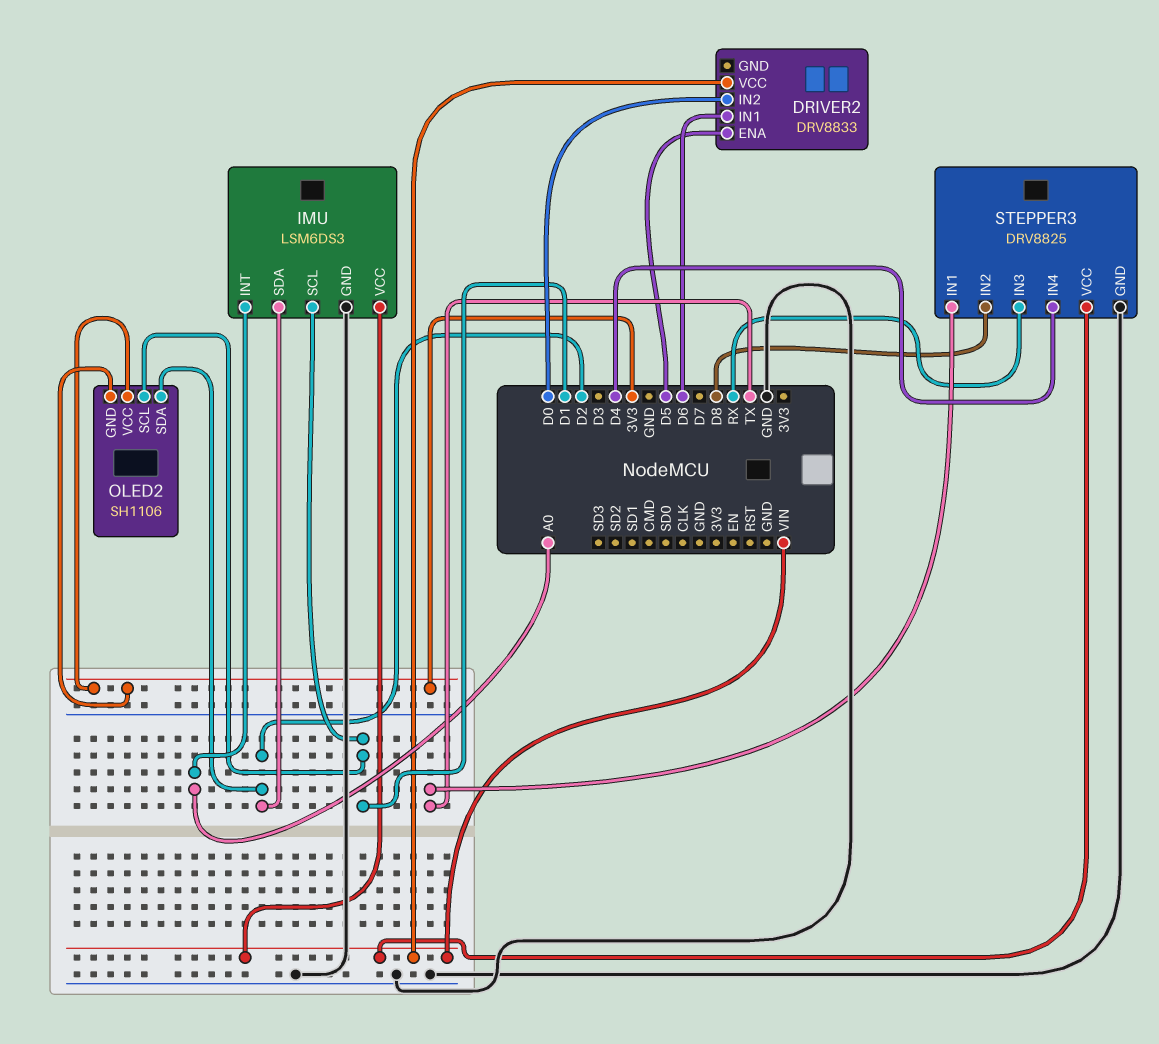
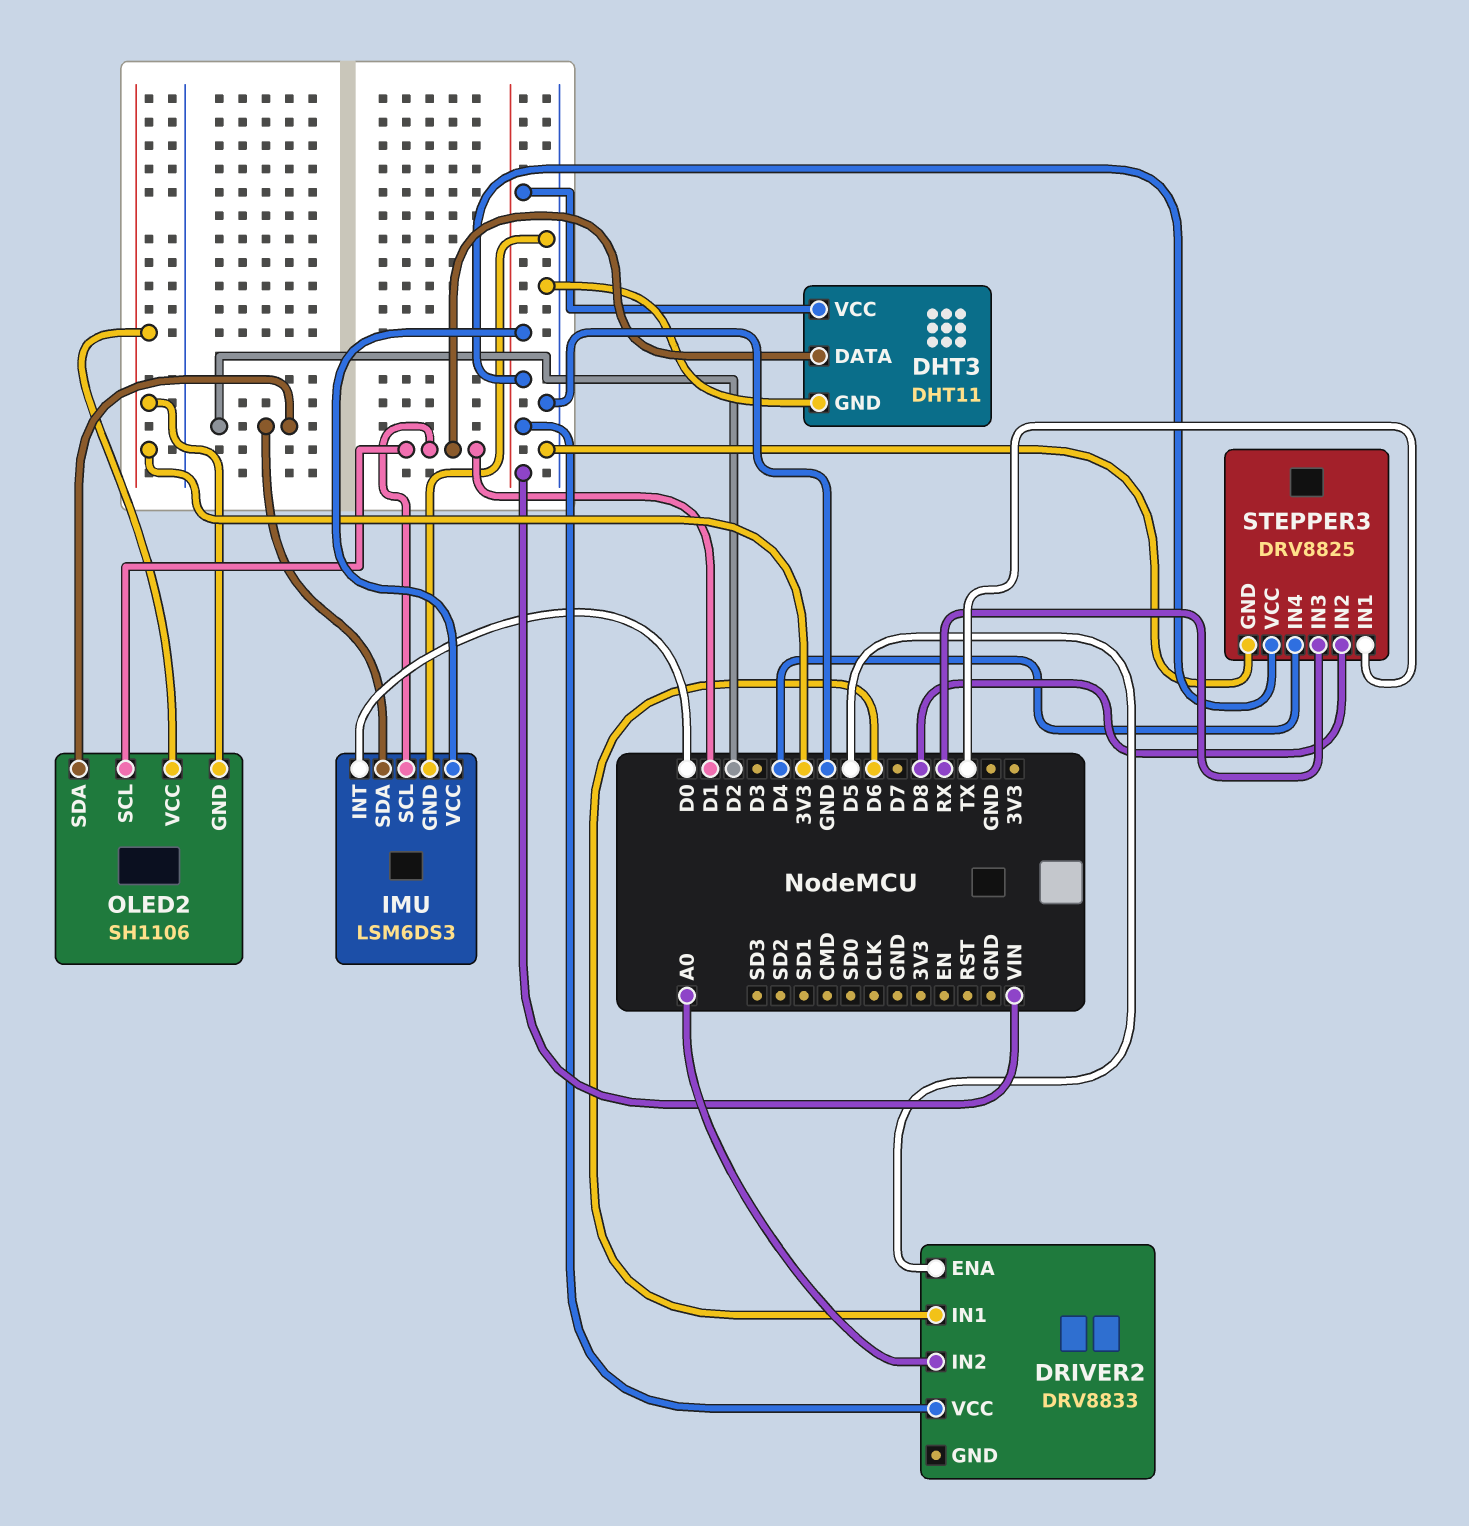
DHT3: none -> DHT11
DHT3 pin DATA: none -> D1
DHT3 pin GND: none -> GND
DHT3 pin VCC: none -> VIN
DRIVER2 pin IN2: D0 -> A0
IMU pin INT: A0 -> D0

